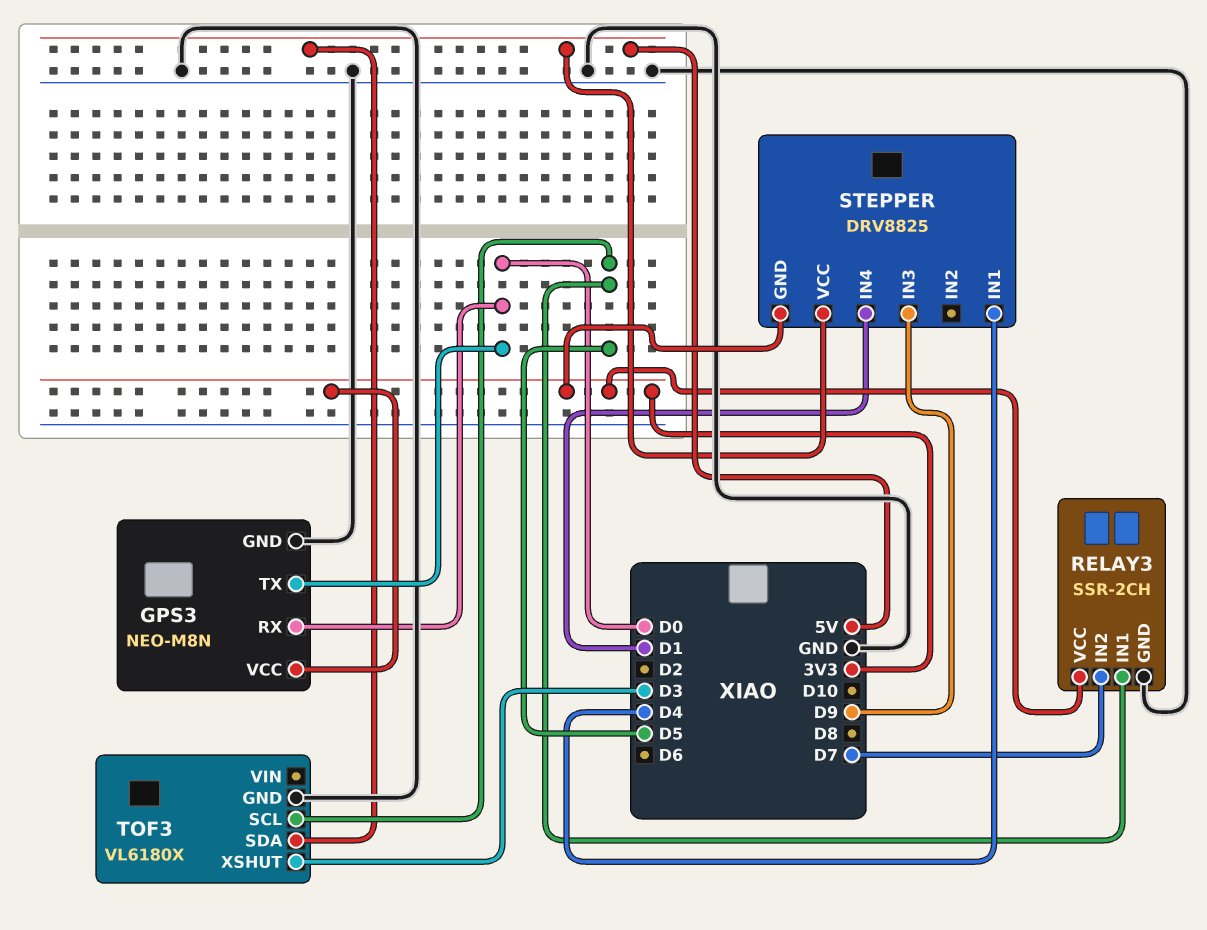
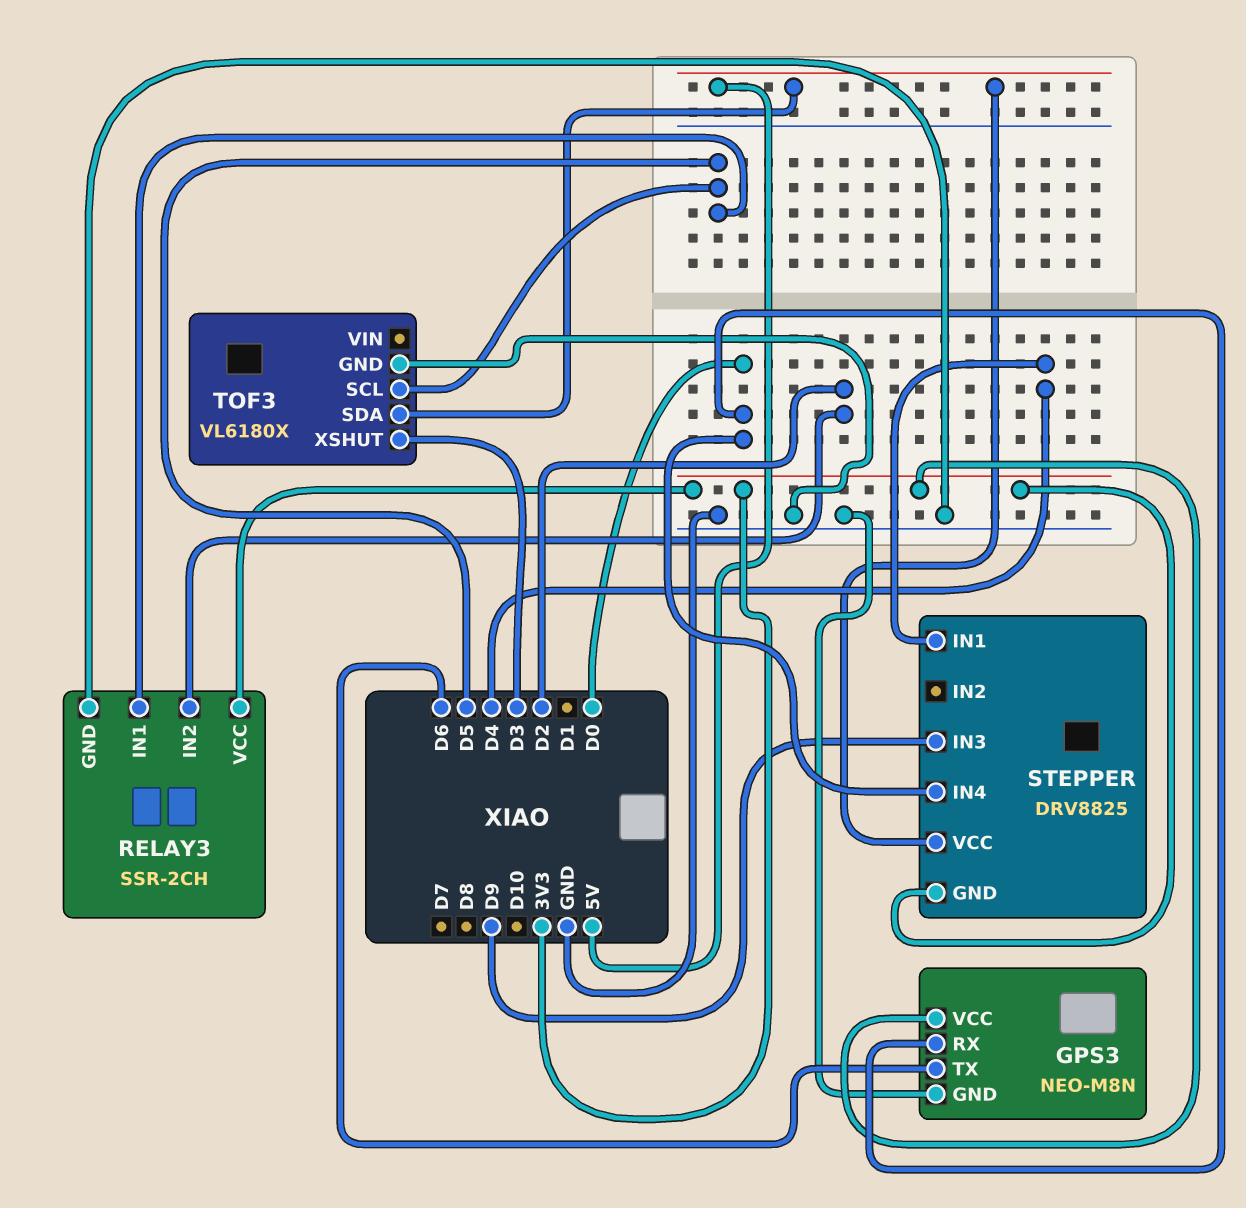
GPS3 pin TX: D0 -> D6
RELAY3 pin IN2: D7 -> D2
STEPPER pin IN4: D1 -> D0

